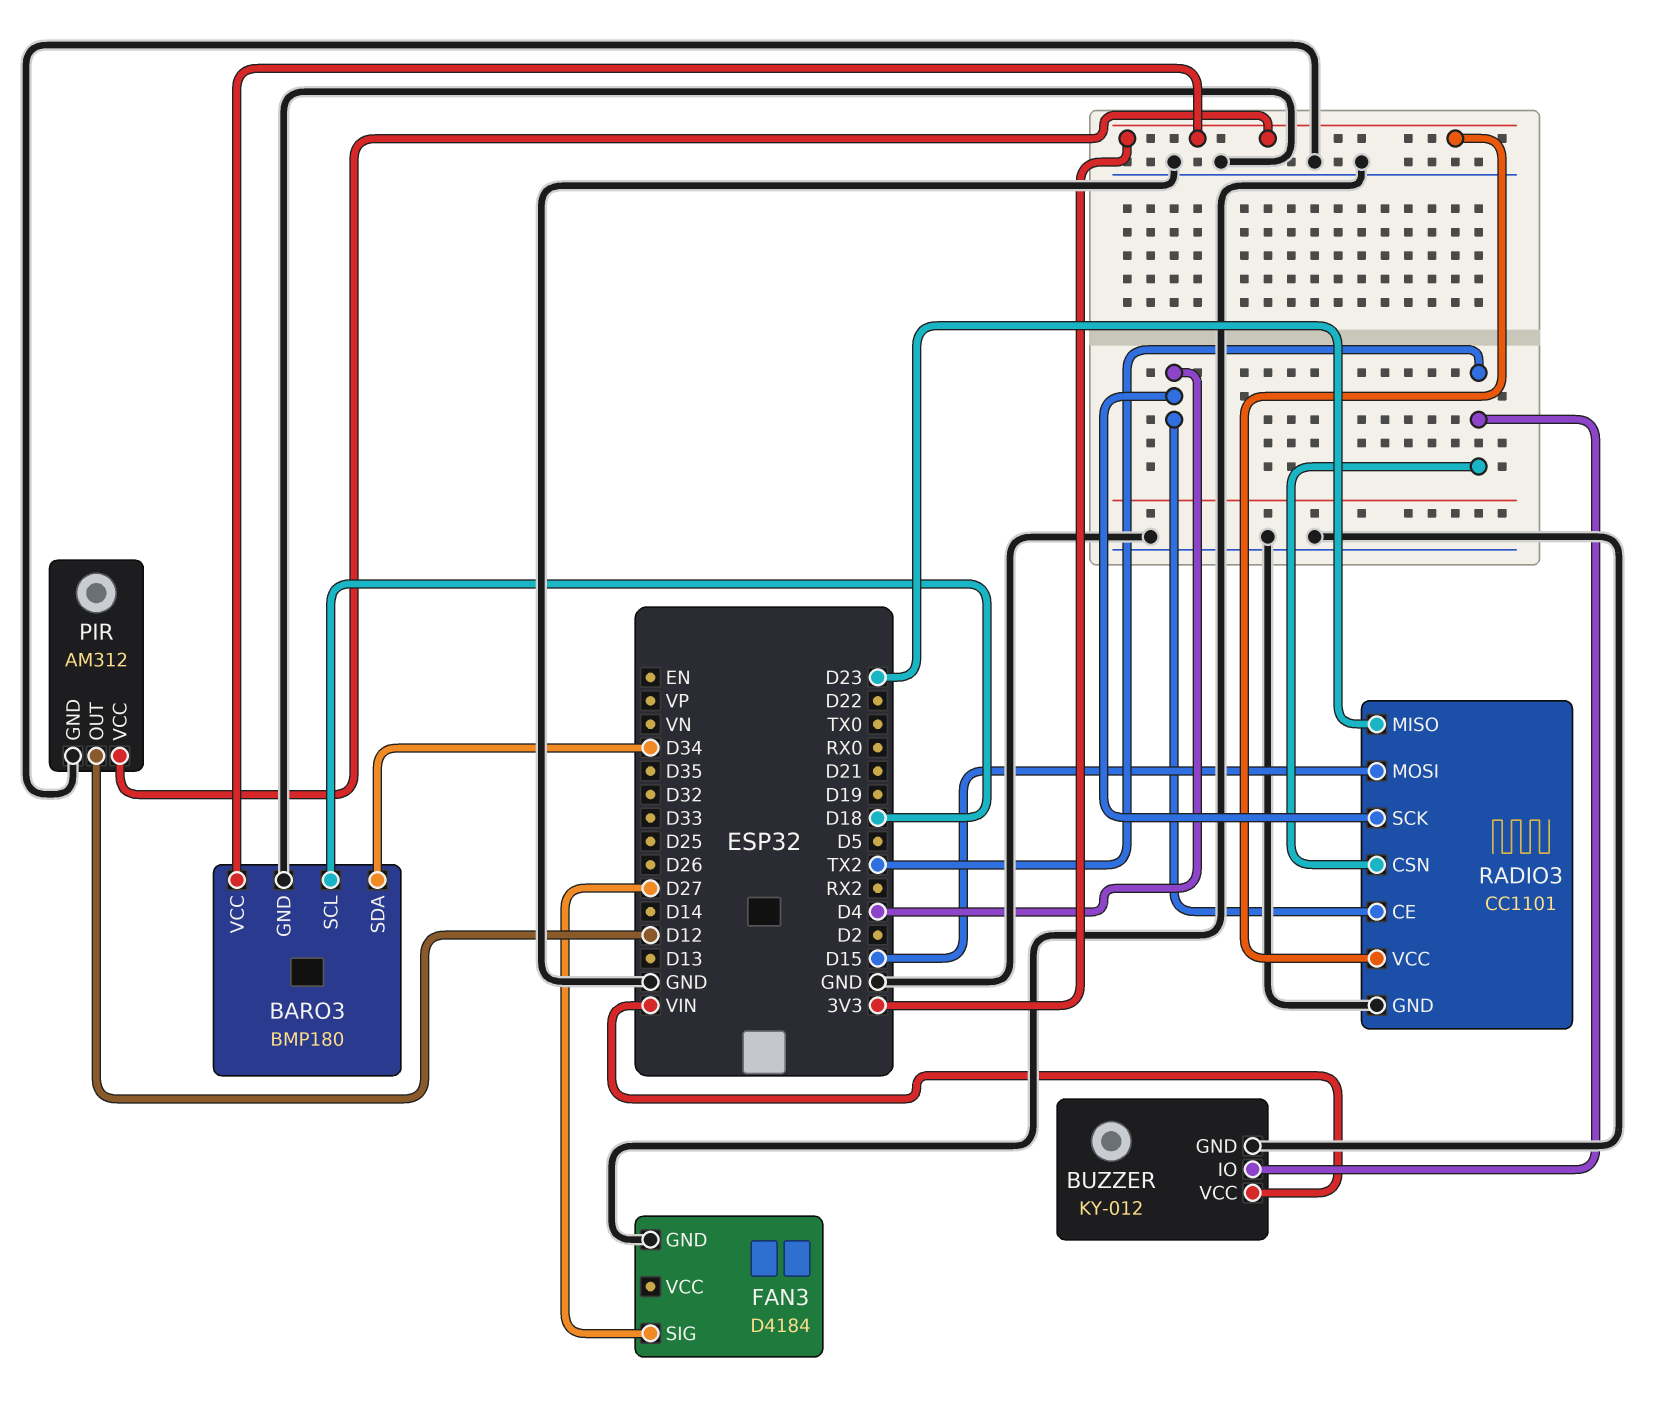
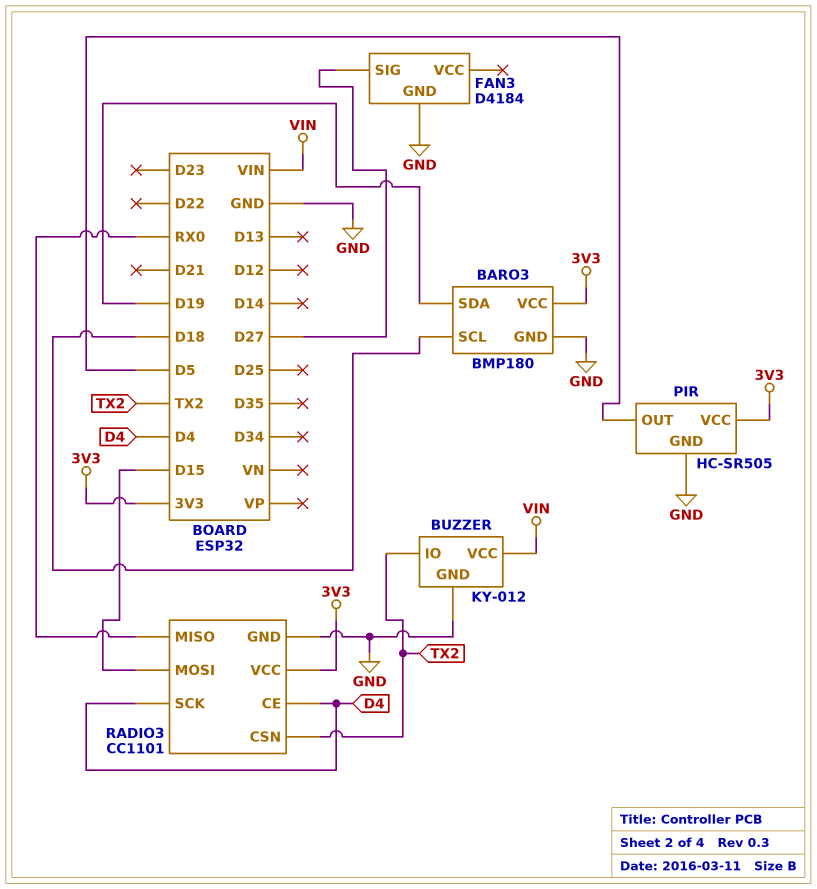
BARO3 pin SDA: D34 -> D19
PIR: AM312 -> HC-SR505
PIR pin OUT: D12 -> D5
RADIO3 pin MISO: D23 -> RX0

